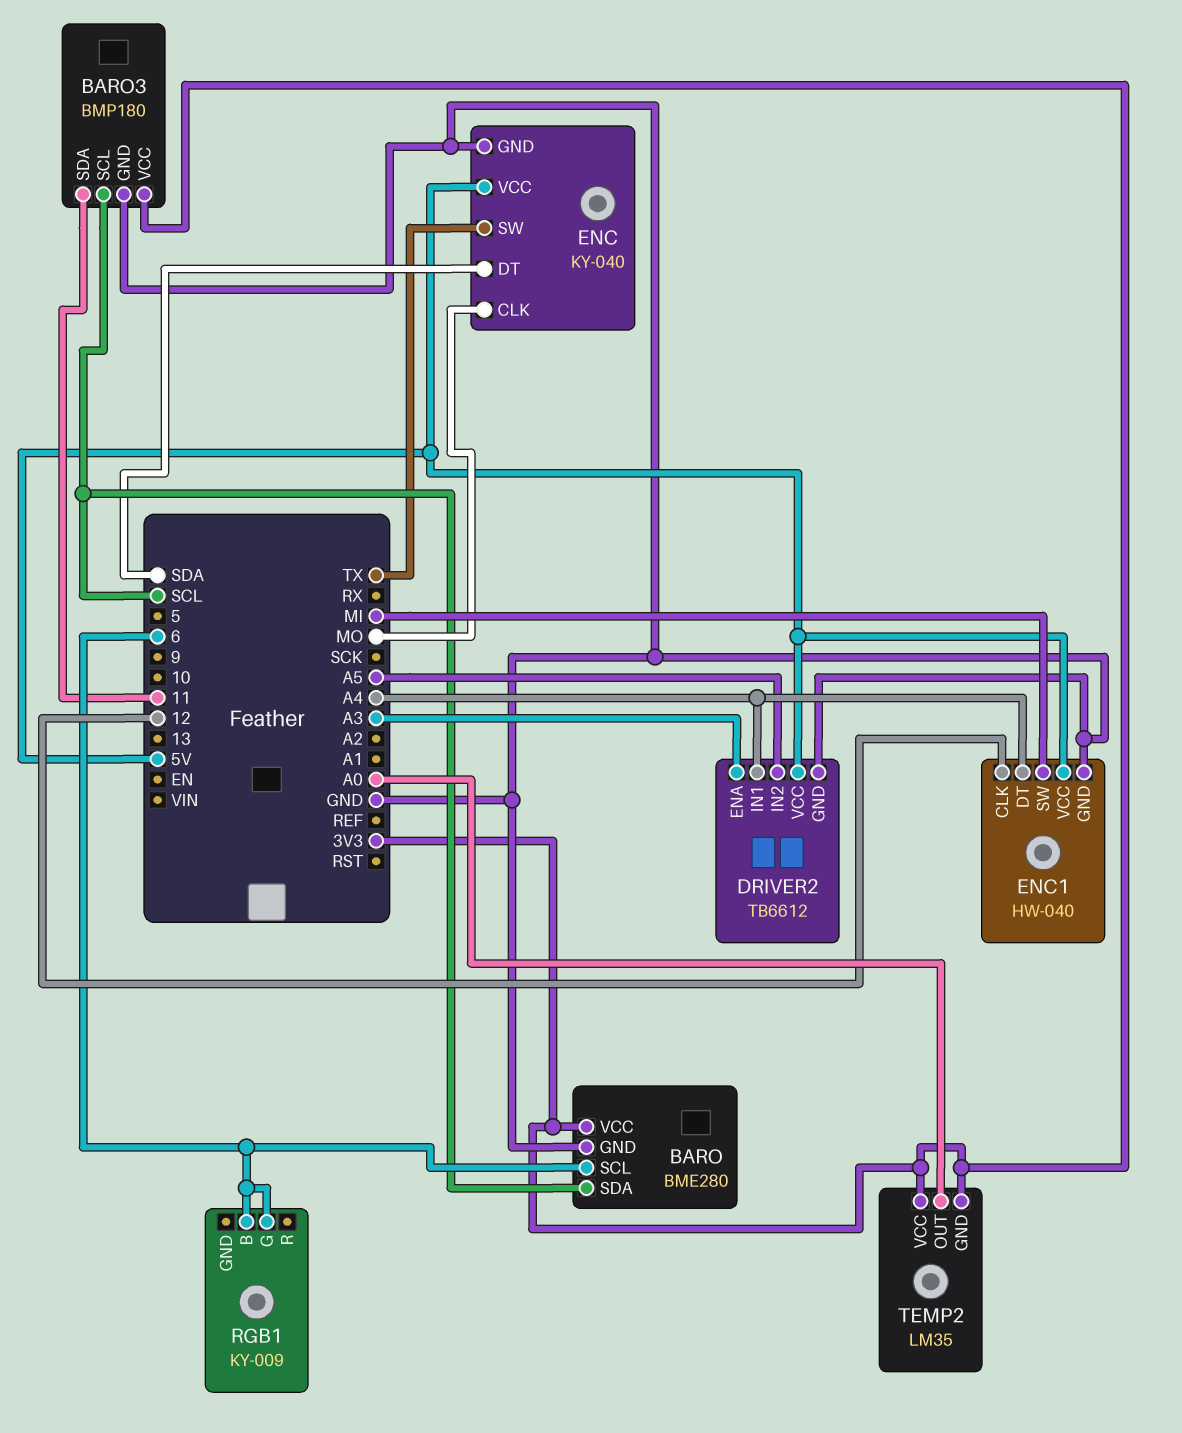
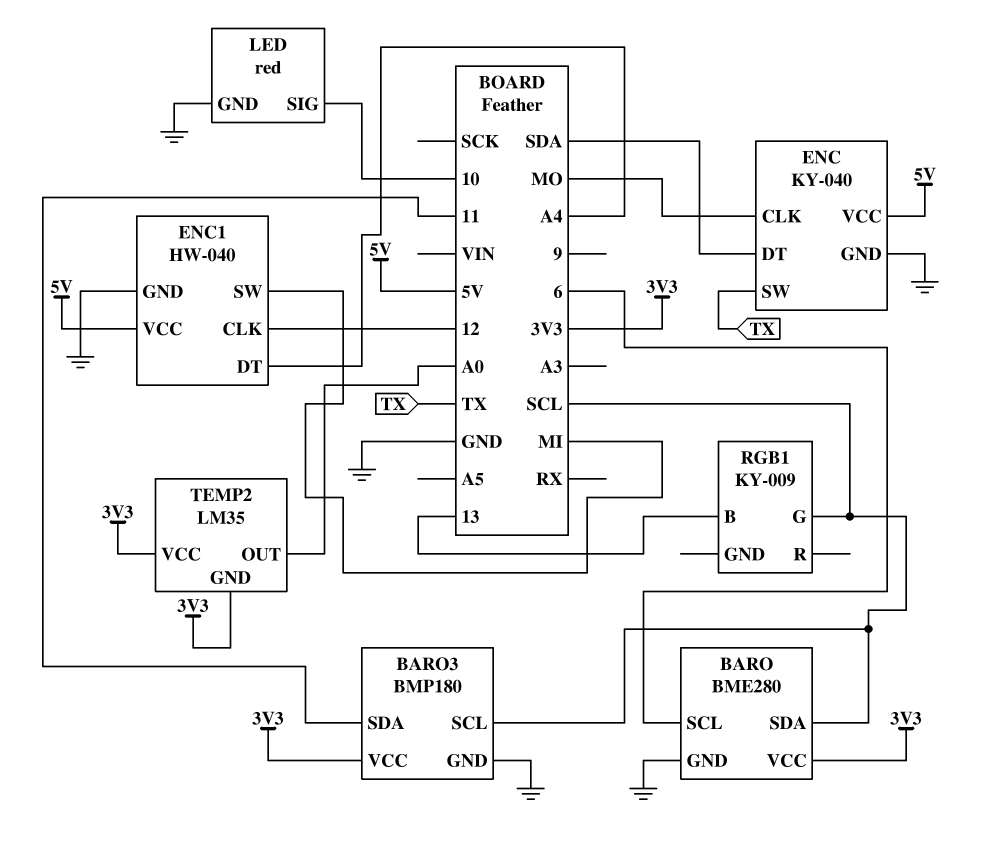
DRIVER2: TB6612 -> none
DRIVER2 pin ENA: A3 -> none
DRIVER2 pin GND: GND -> none
DRIVER2 pin IN1: A4 -> none
DRIVER2 pin IN2: A5 -> none
DRIVER2 pin VCC: 5V -> none
LED: none -> red
LED pin GND: none -> GND
LED pin SIG: none -> 10
RGB1 pin B: 6 -> 13
RGB1 pin G: 6 -> SCL

